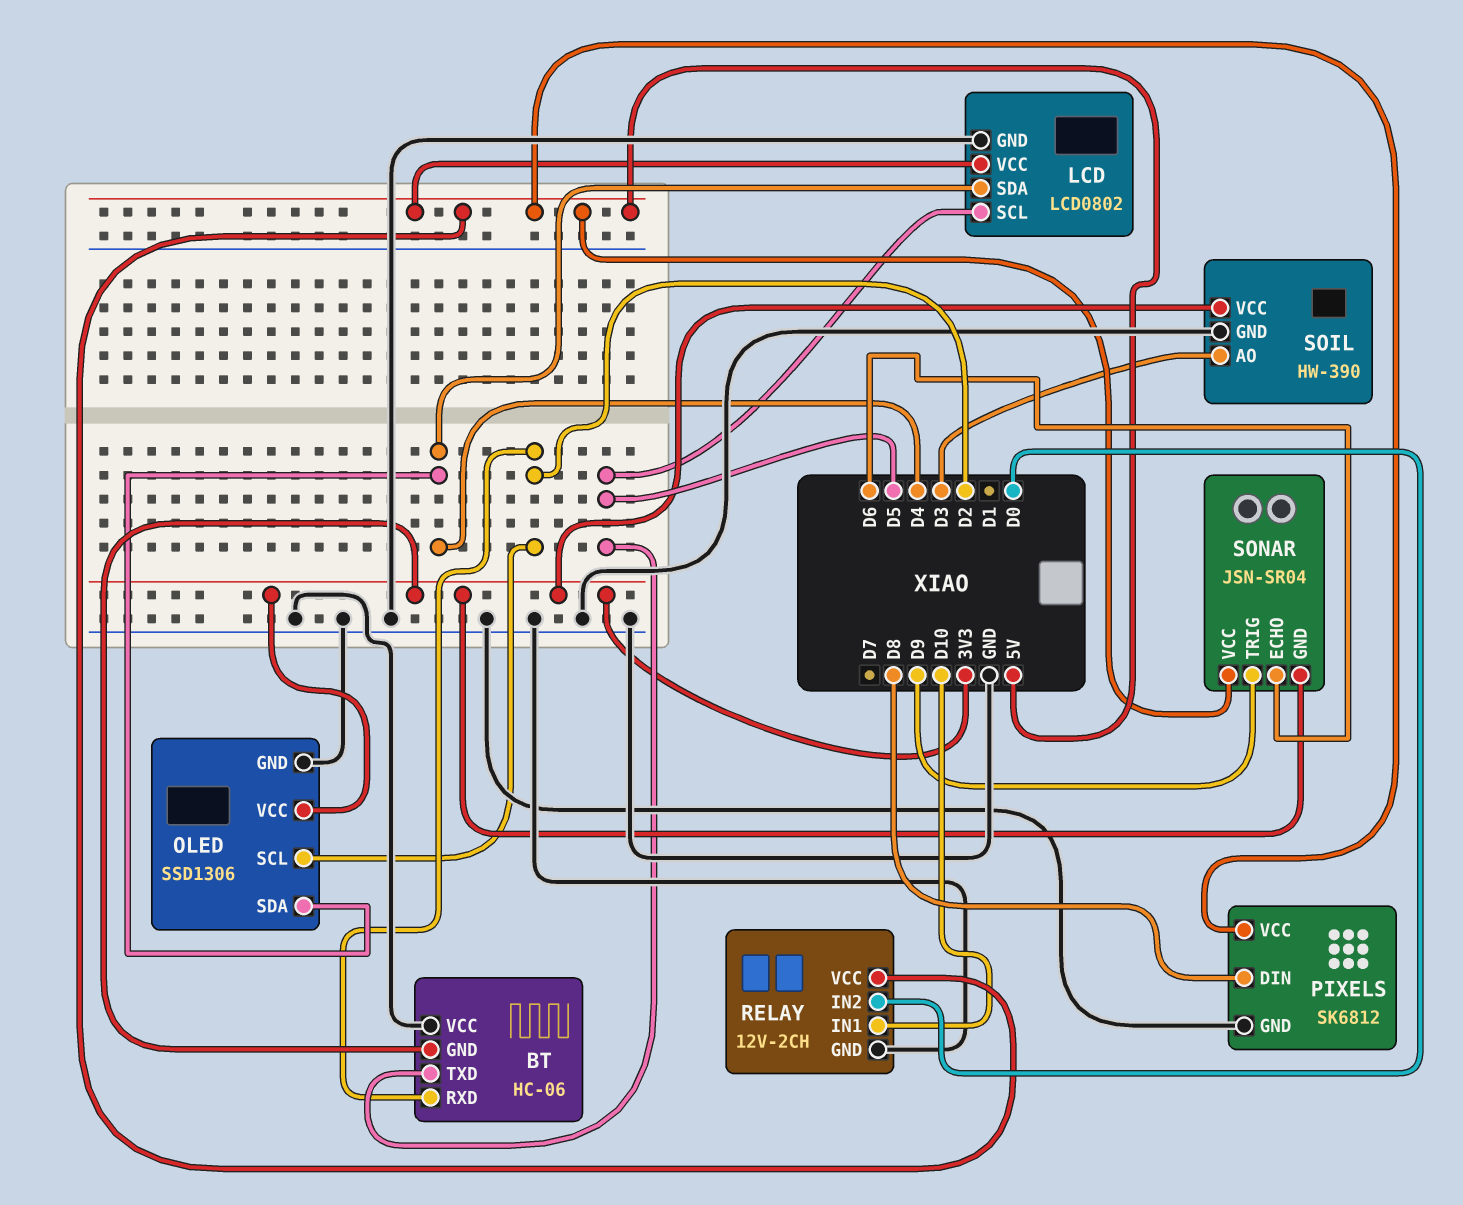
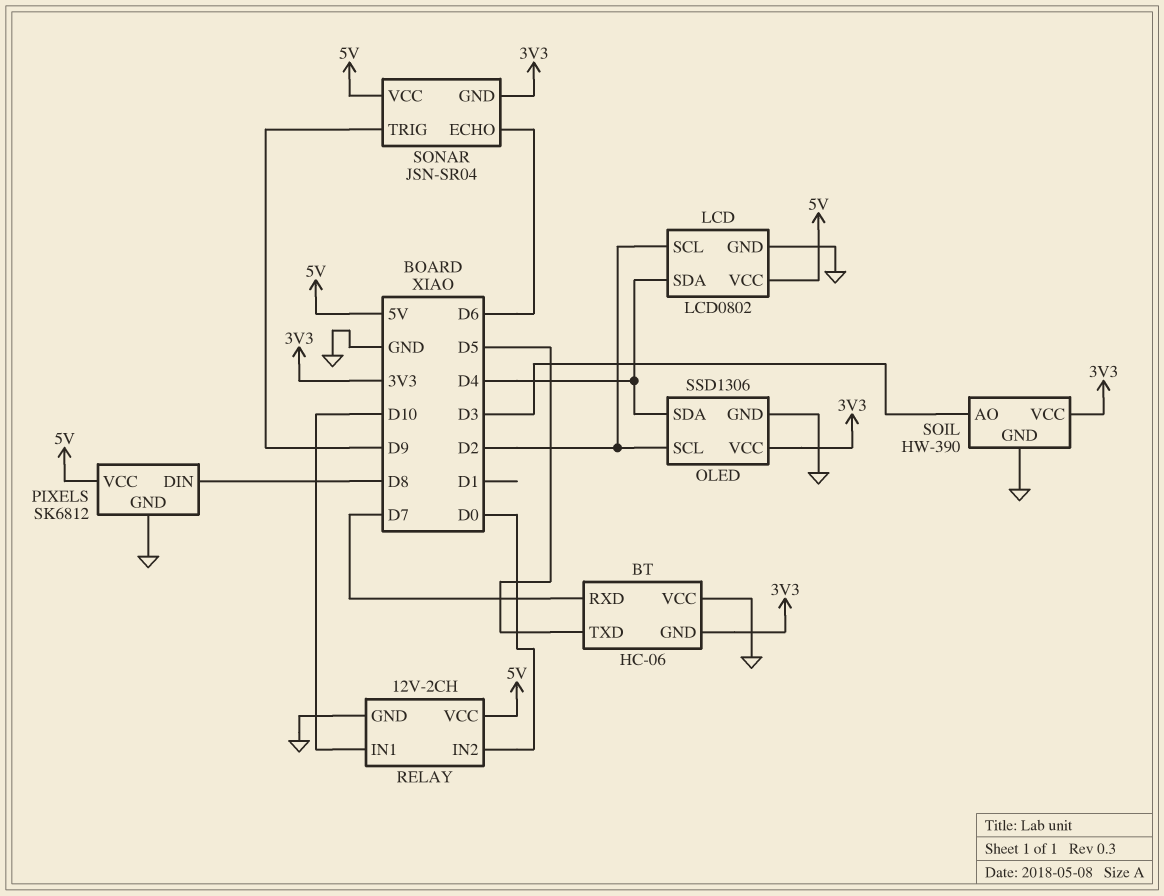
BT pin RXD: D2 -> D7
LCD pin SCL: D5 -> D2

